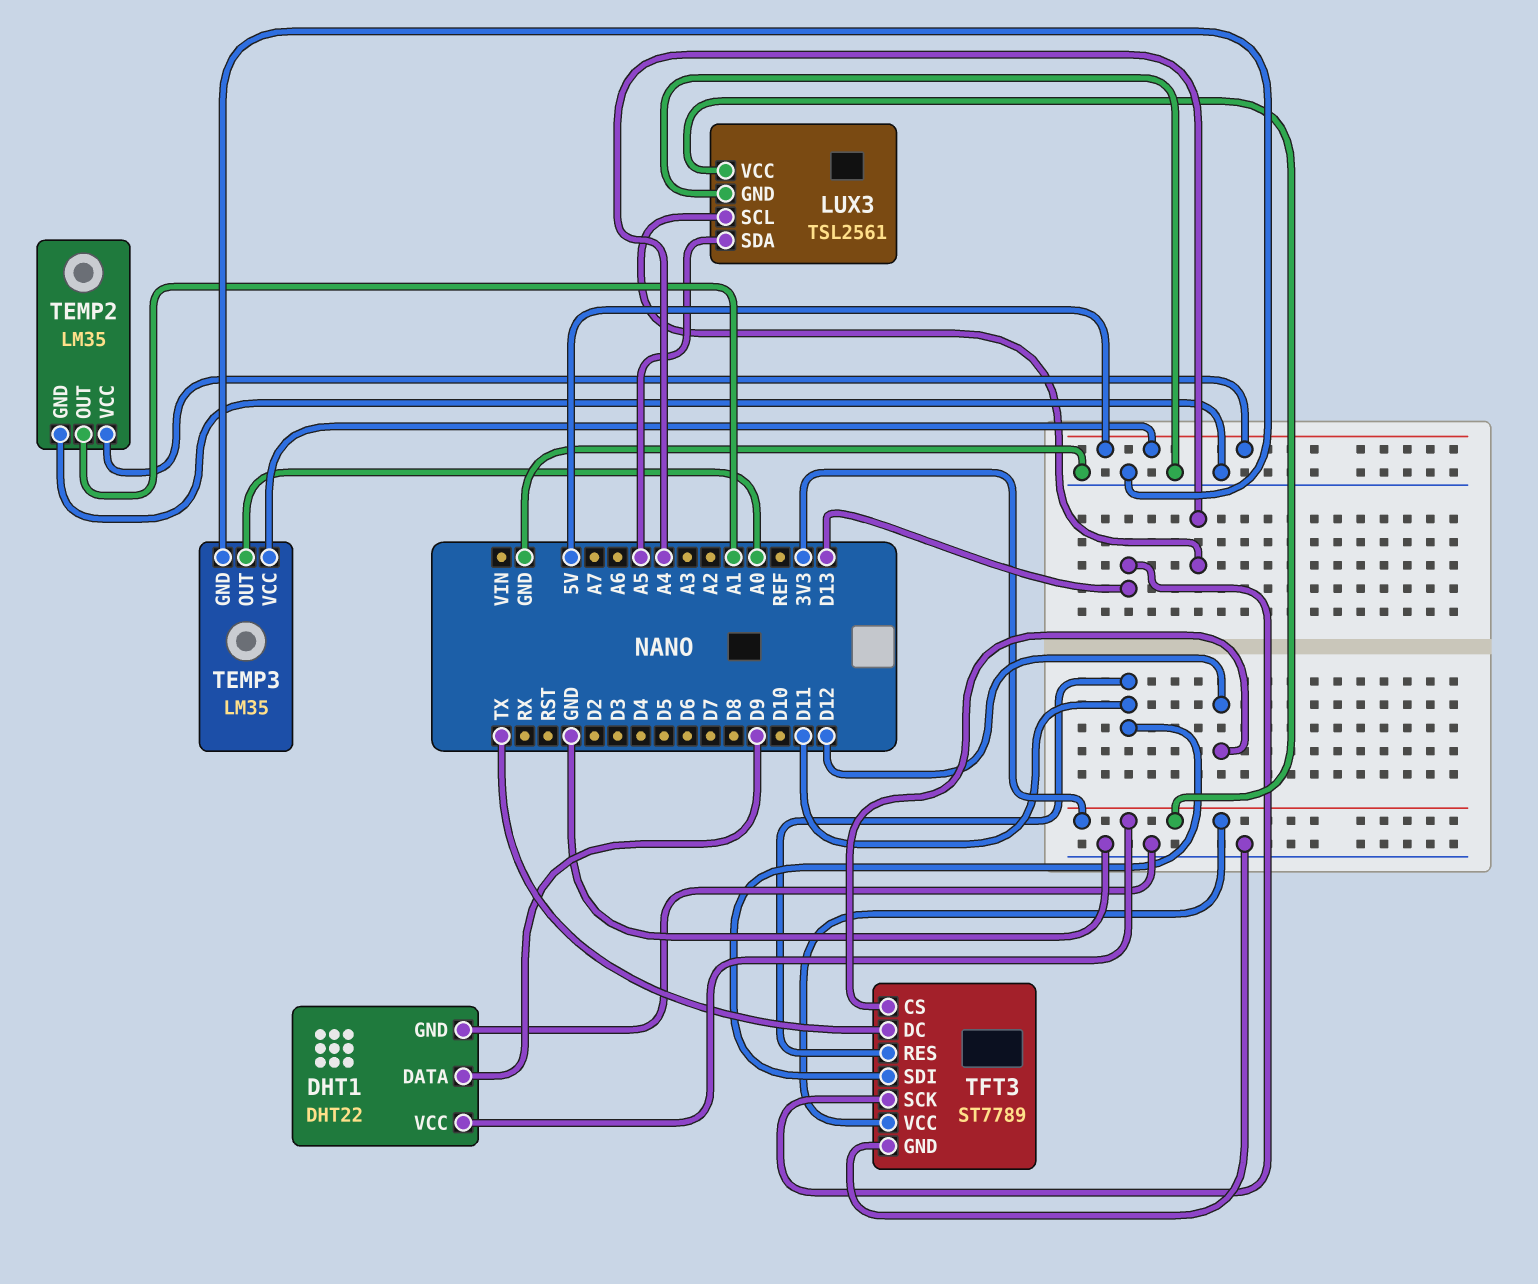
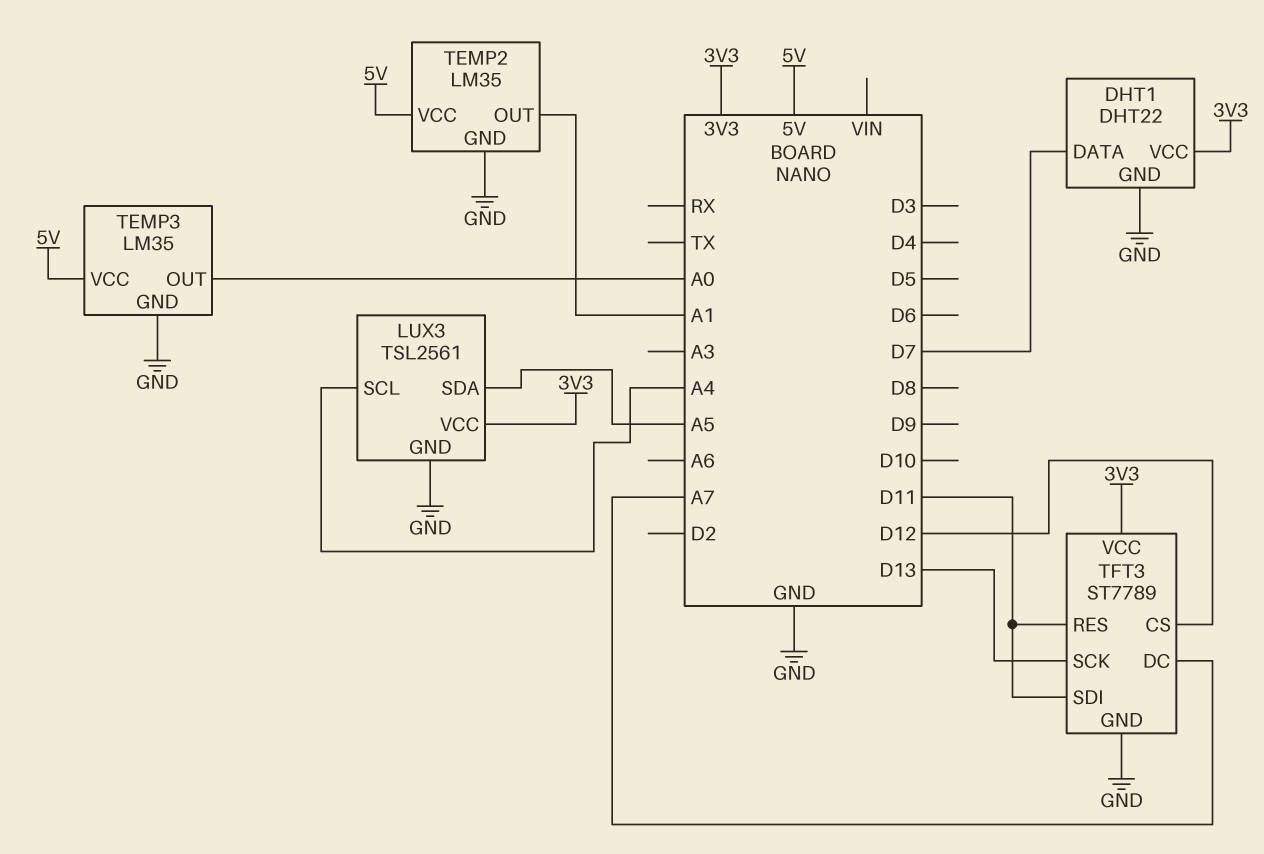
DHT1 pin DATA: D9 -> D7
TFT3 pin DC: TX -> A7

